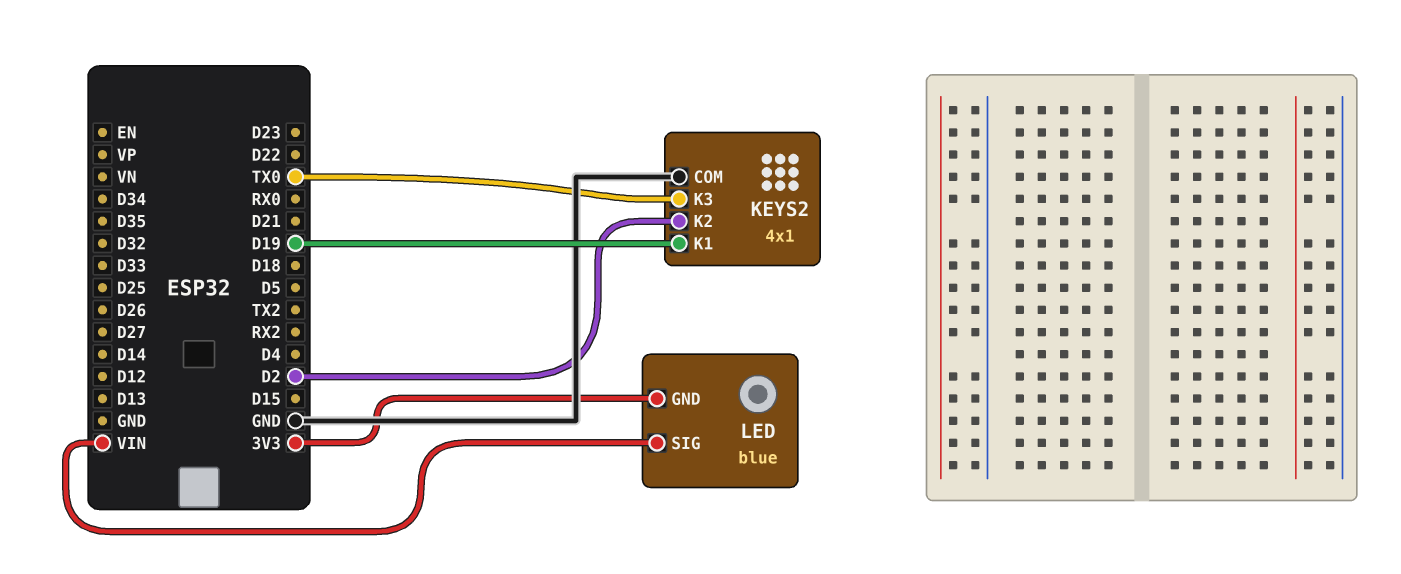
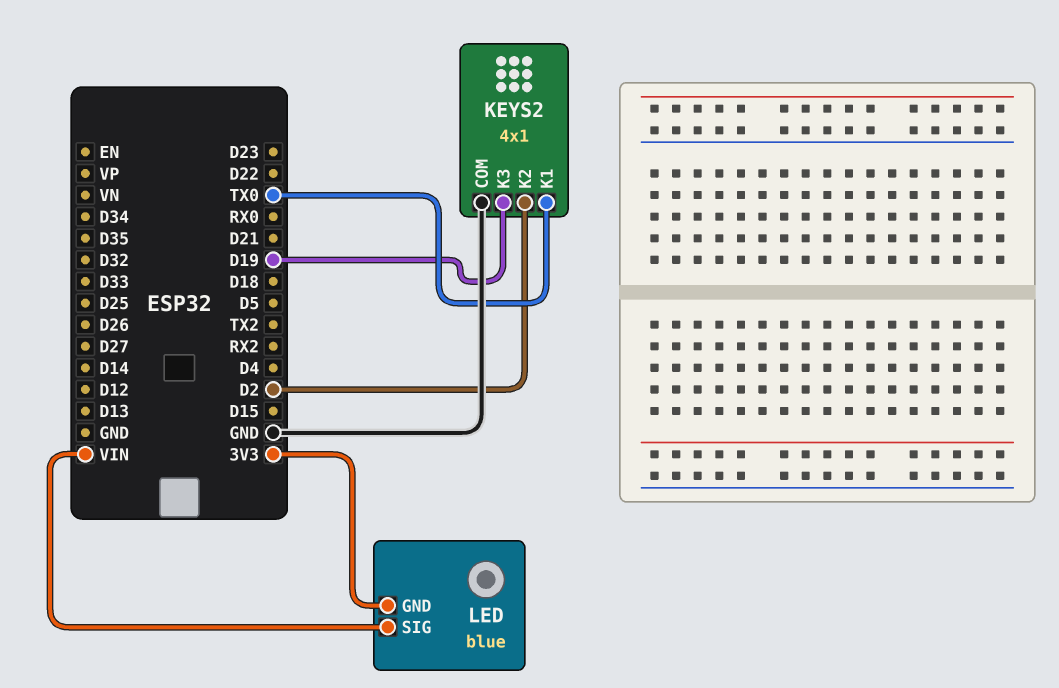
KEYS2 pin K1: D19 -> TX0
KEYS2 pin K3: TX0 -> D19

